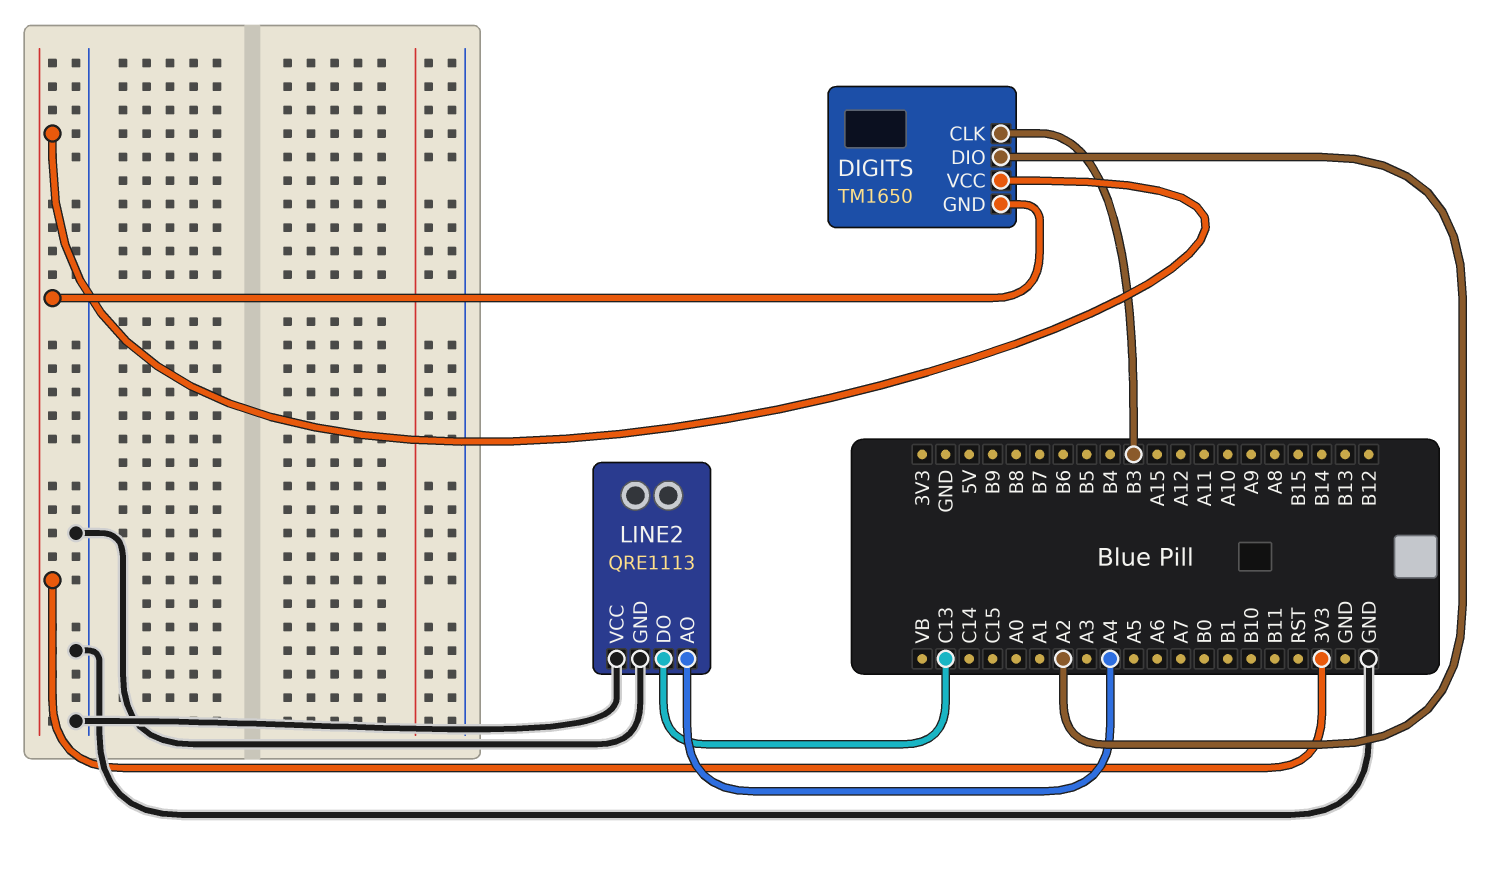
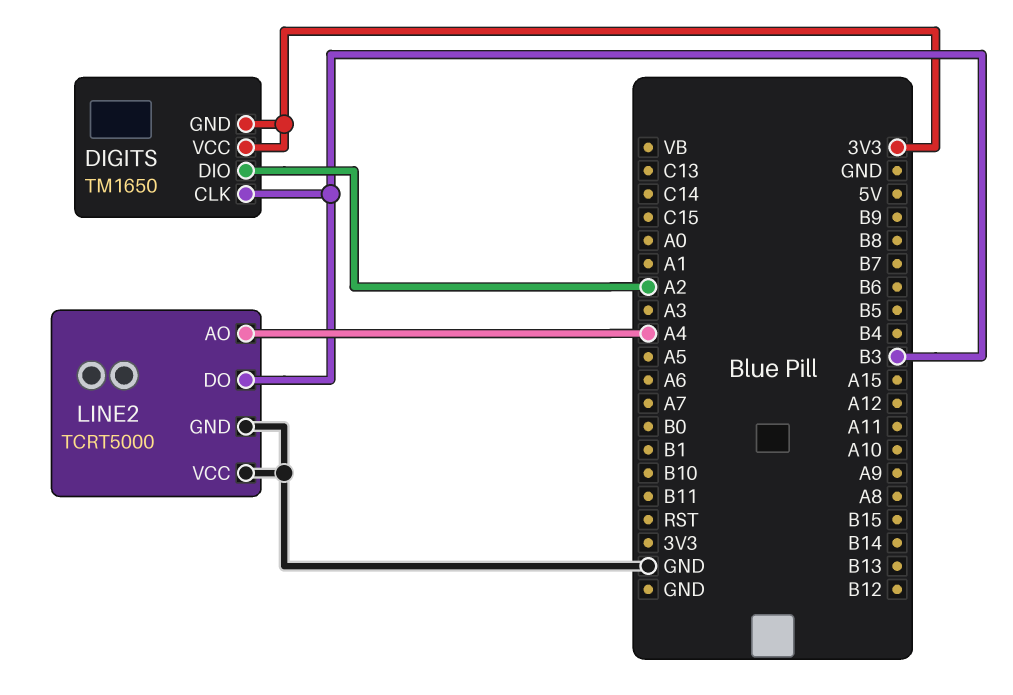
LINE2: QRE1113 -> TCRT5000
LINE2 pin DO: C13 -> B3

